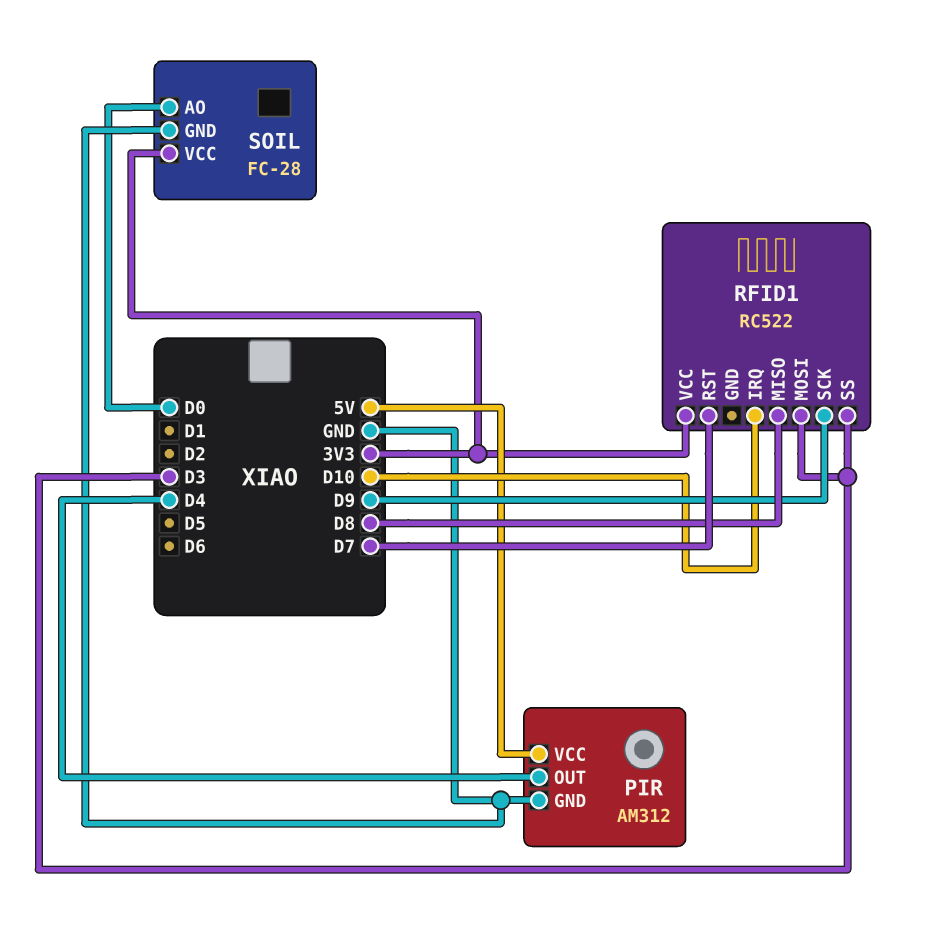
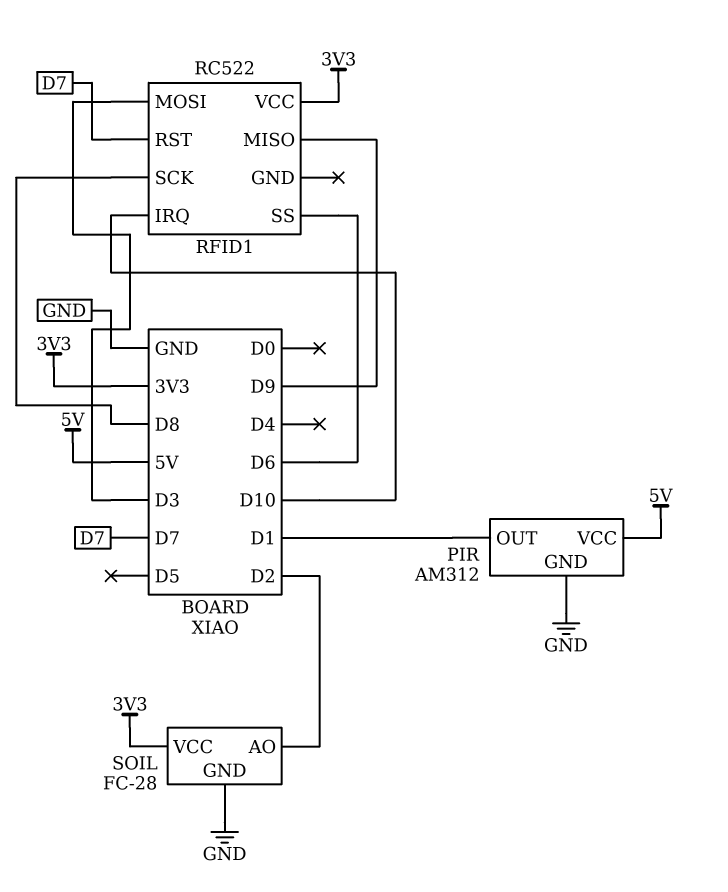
PIR pin OUT: D4 -> D1
RFID1 pin MISO: D8 -> D9
RFID1 pin SCK: D9 -> D8
RFID1 pin SS: D3 -> D6
SOIL pin AO: D0 -> D2

